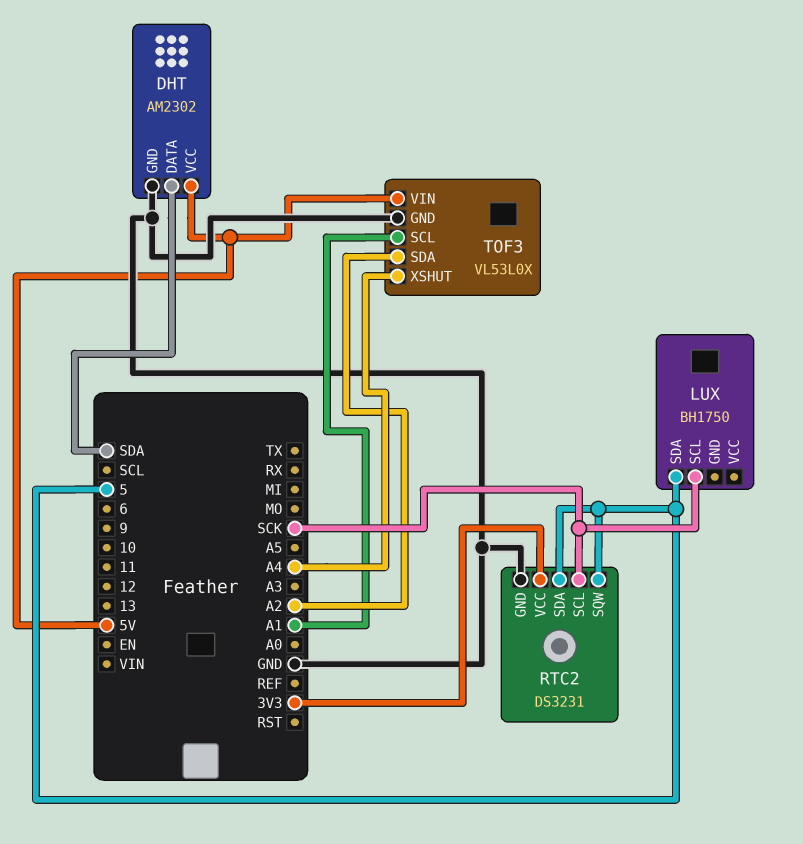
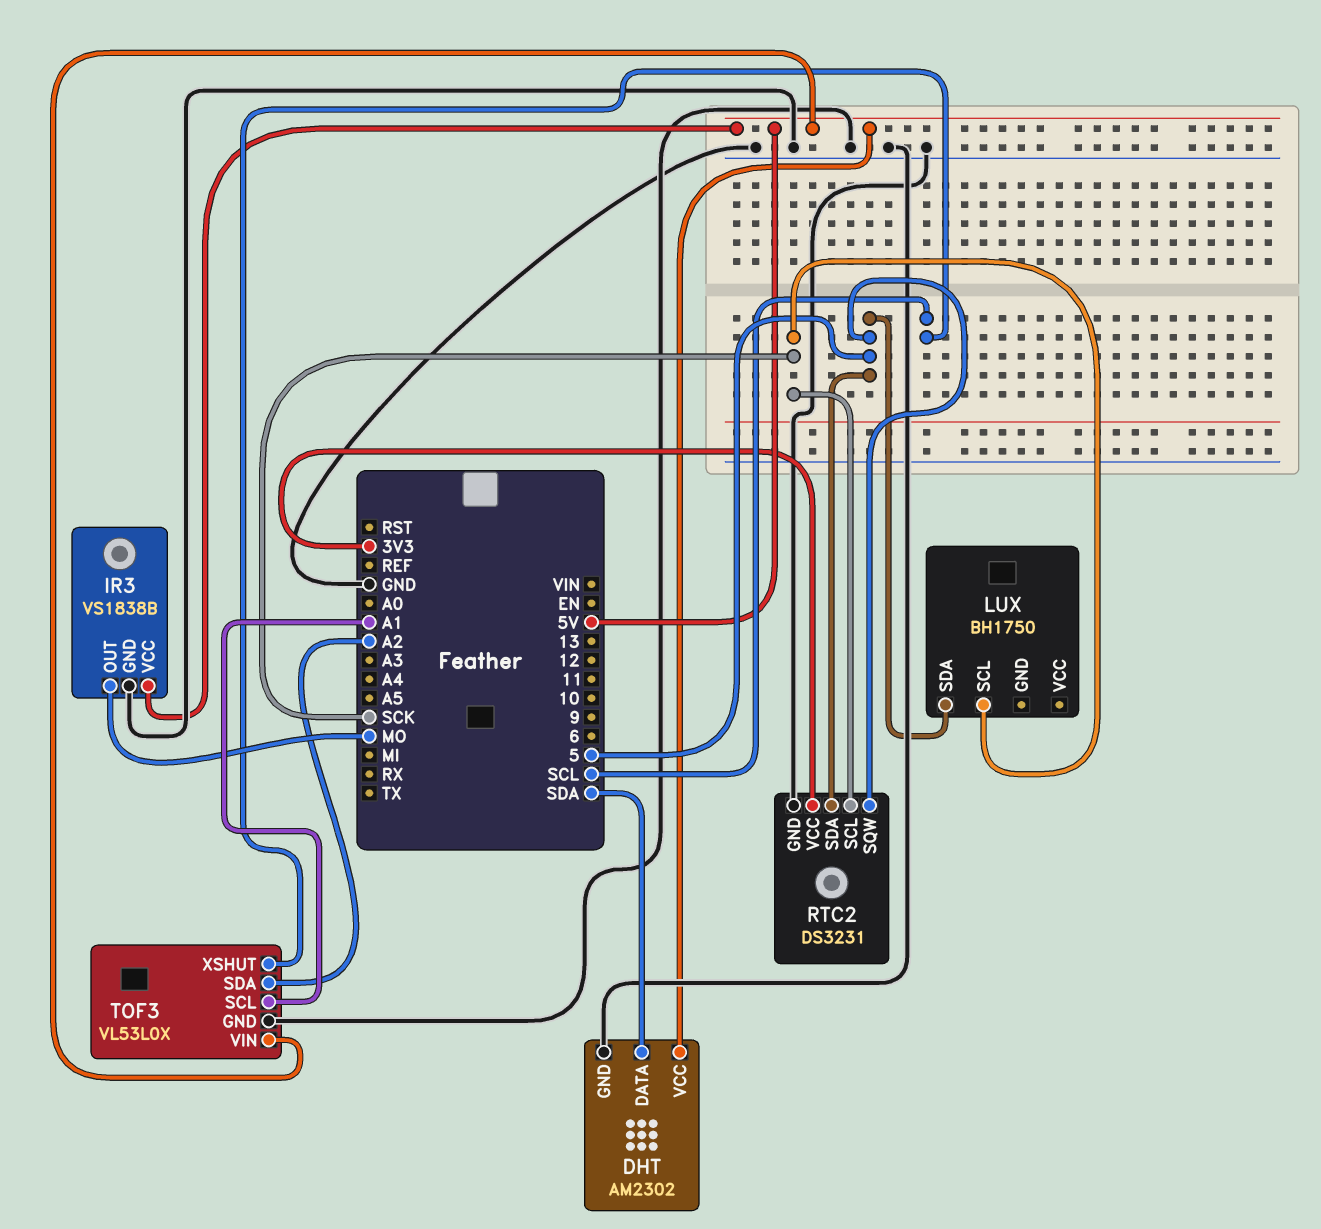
IR3: none -> VS1838B
IR3 pin GND: none -> GND
IR3 pin OUT: none -> MO
IR3 pin VCC: none -> 5V
TOF3 pin XSHUT: A4 -> SCL

